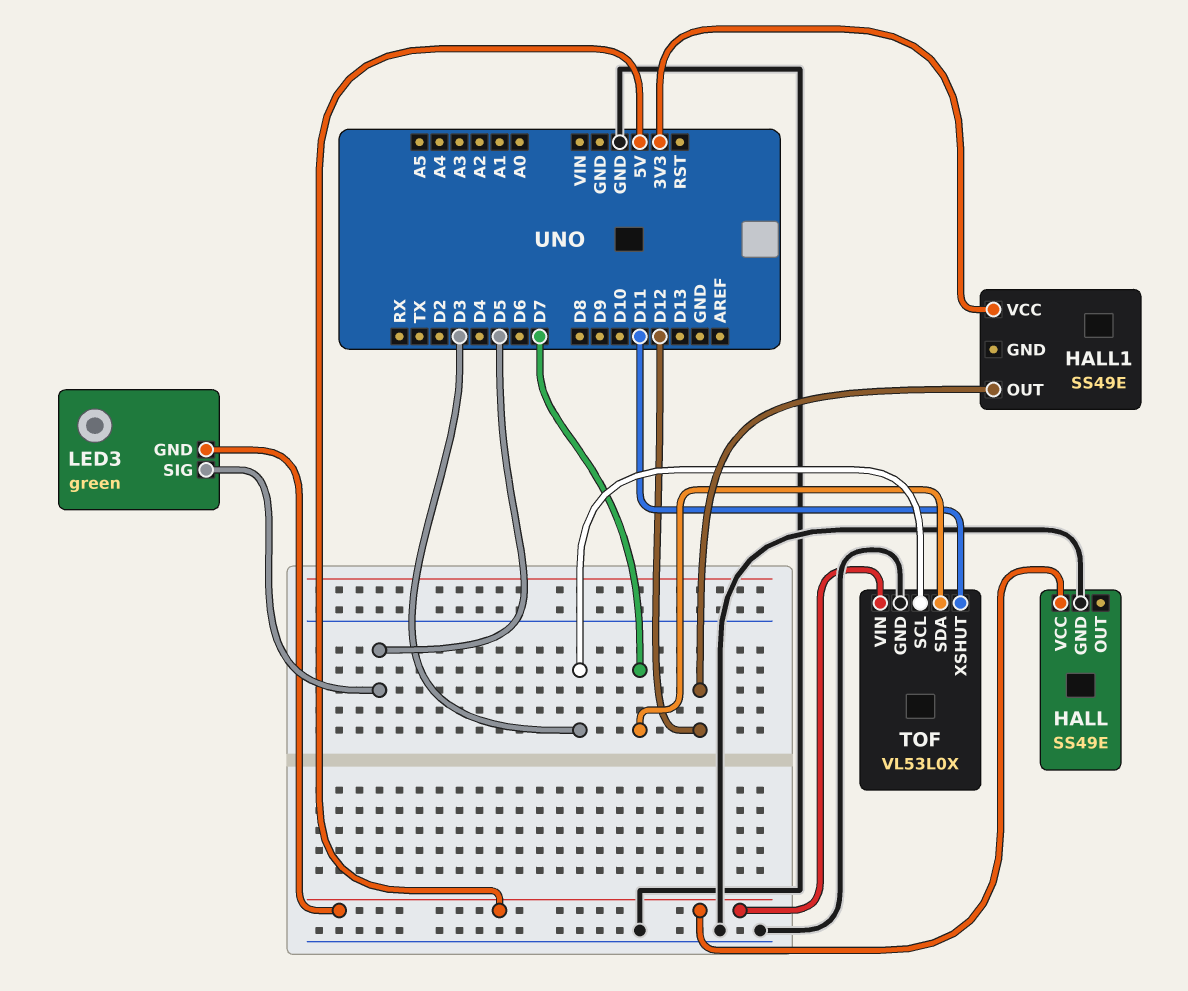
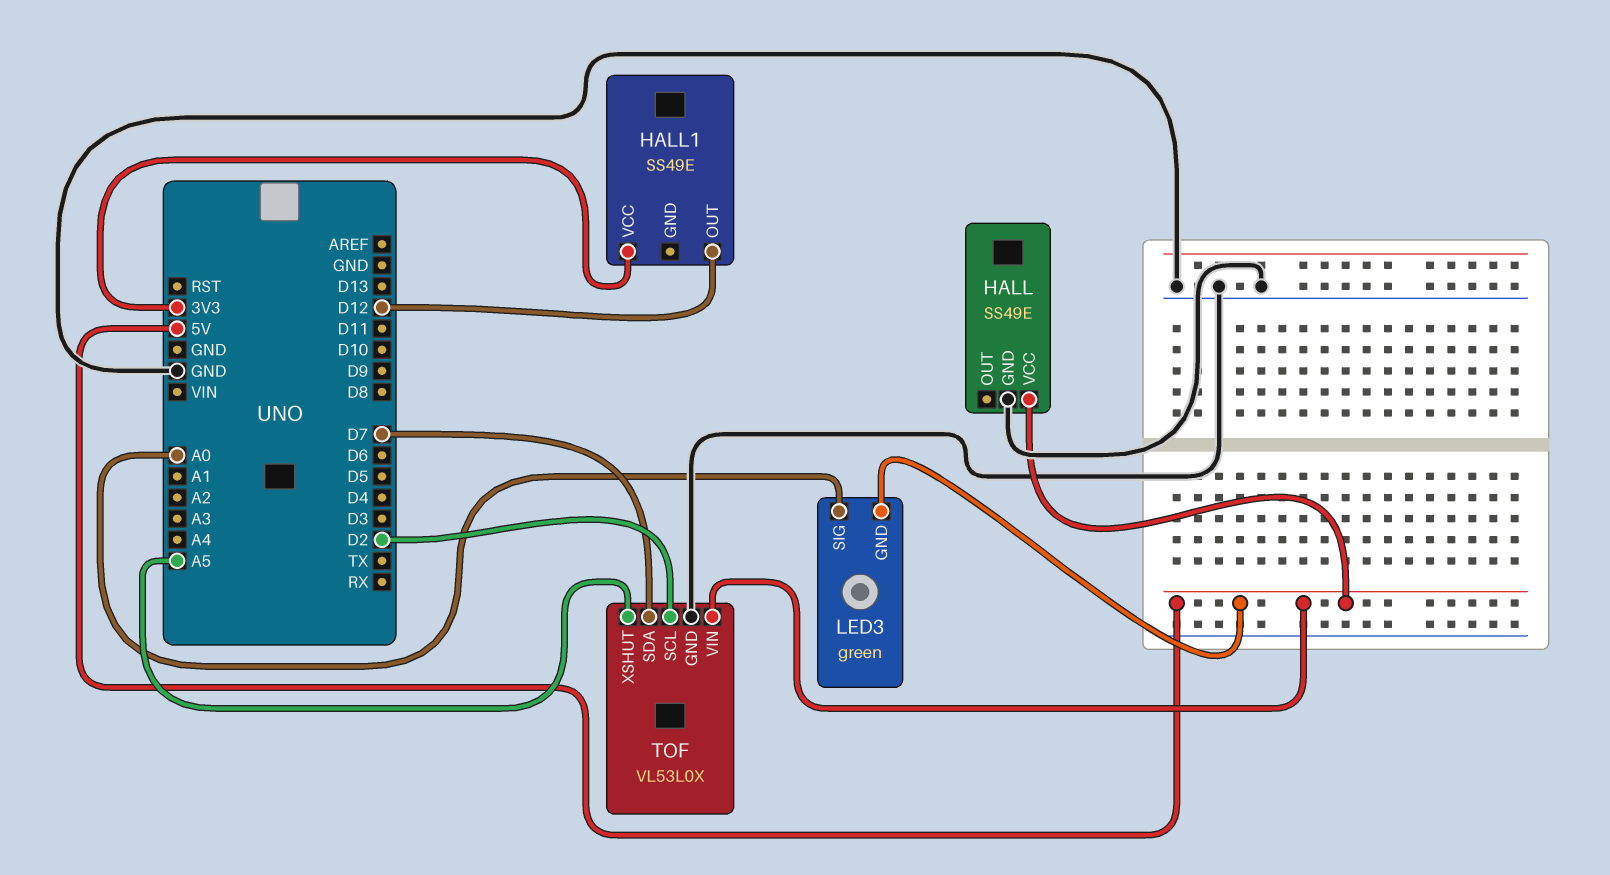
LED3 pin SIG: D5 -> A0
TOF pin SCL: D3 -> D2
TOF pin XSHUT: D11 -> A5

